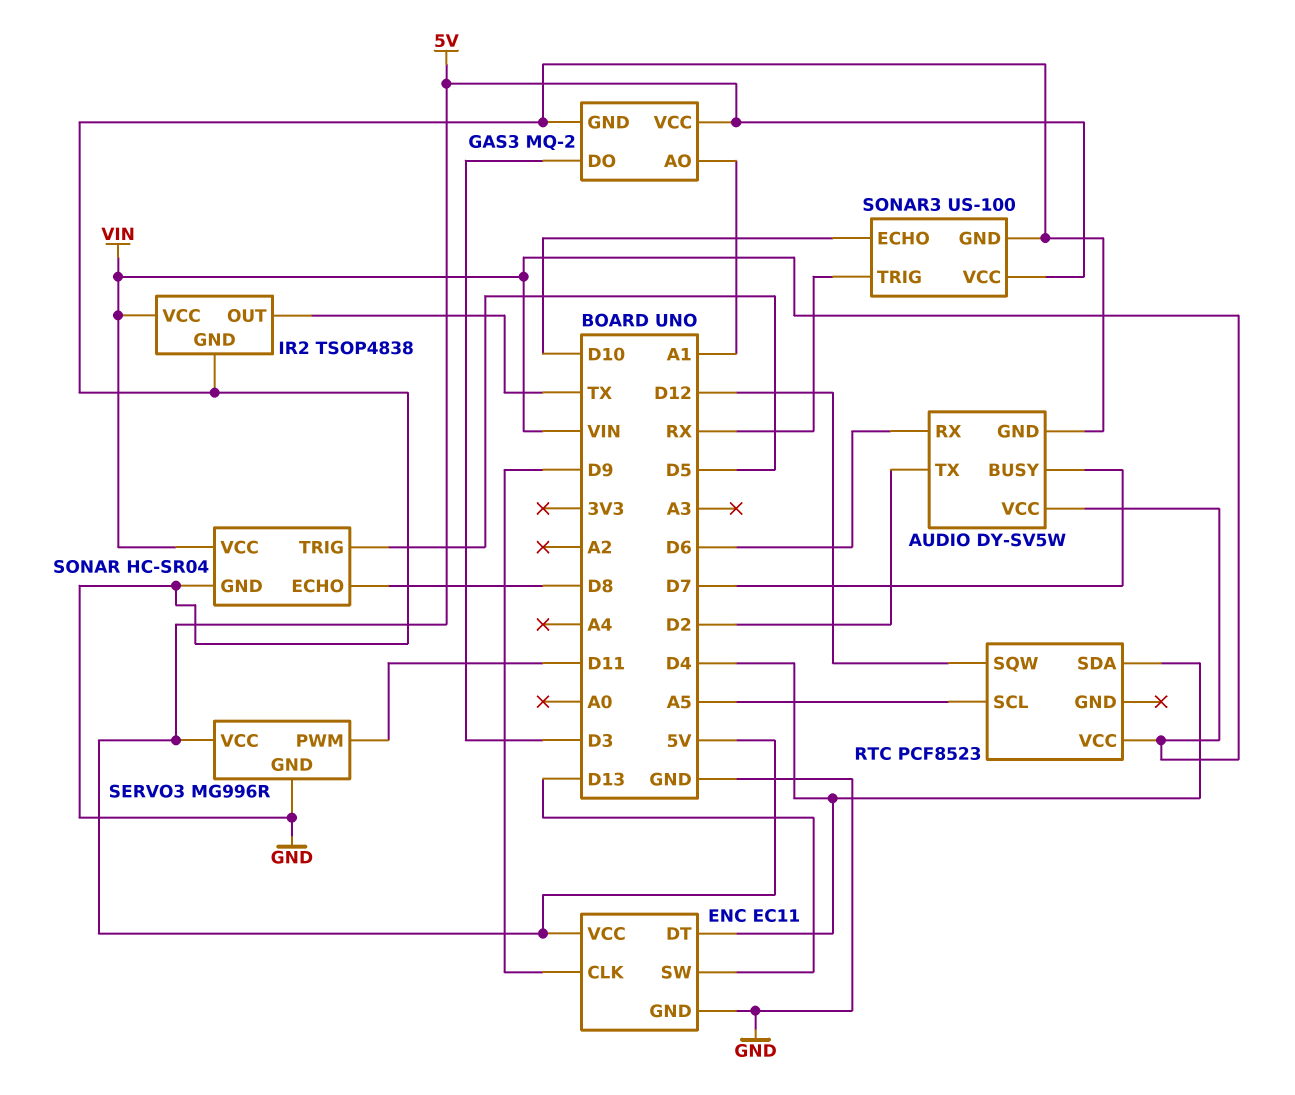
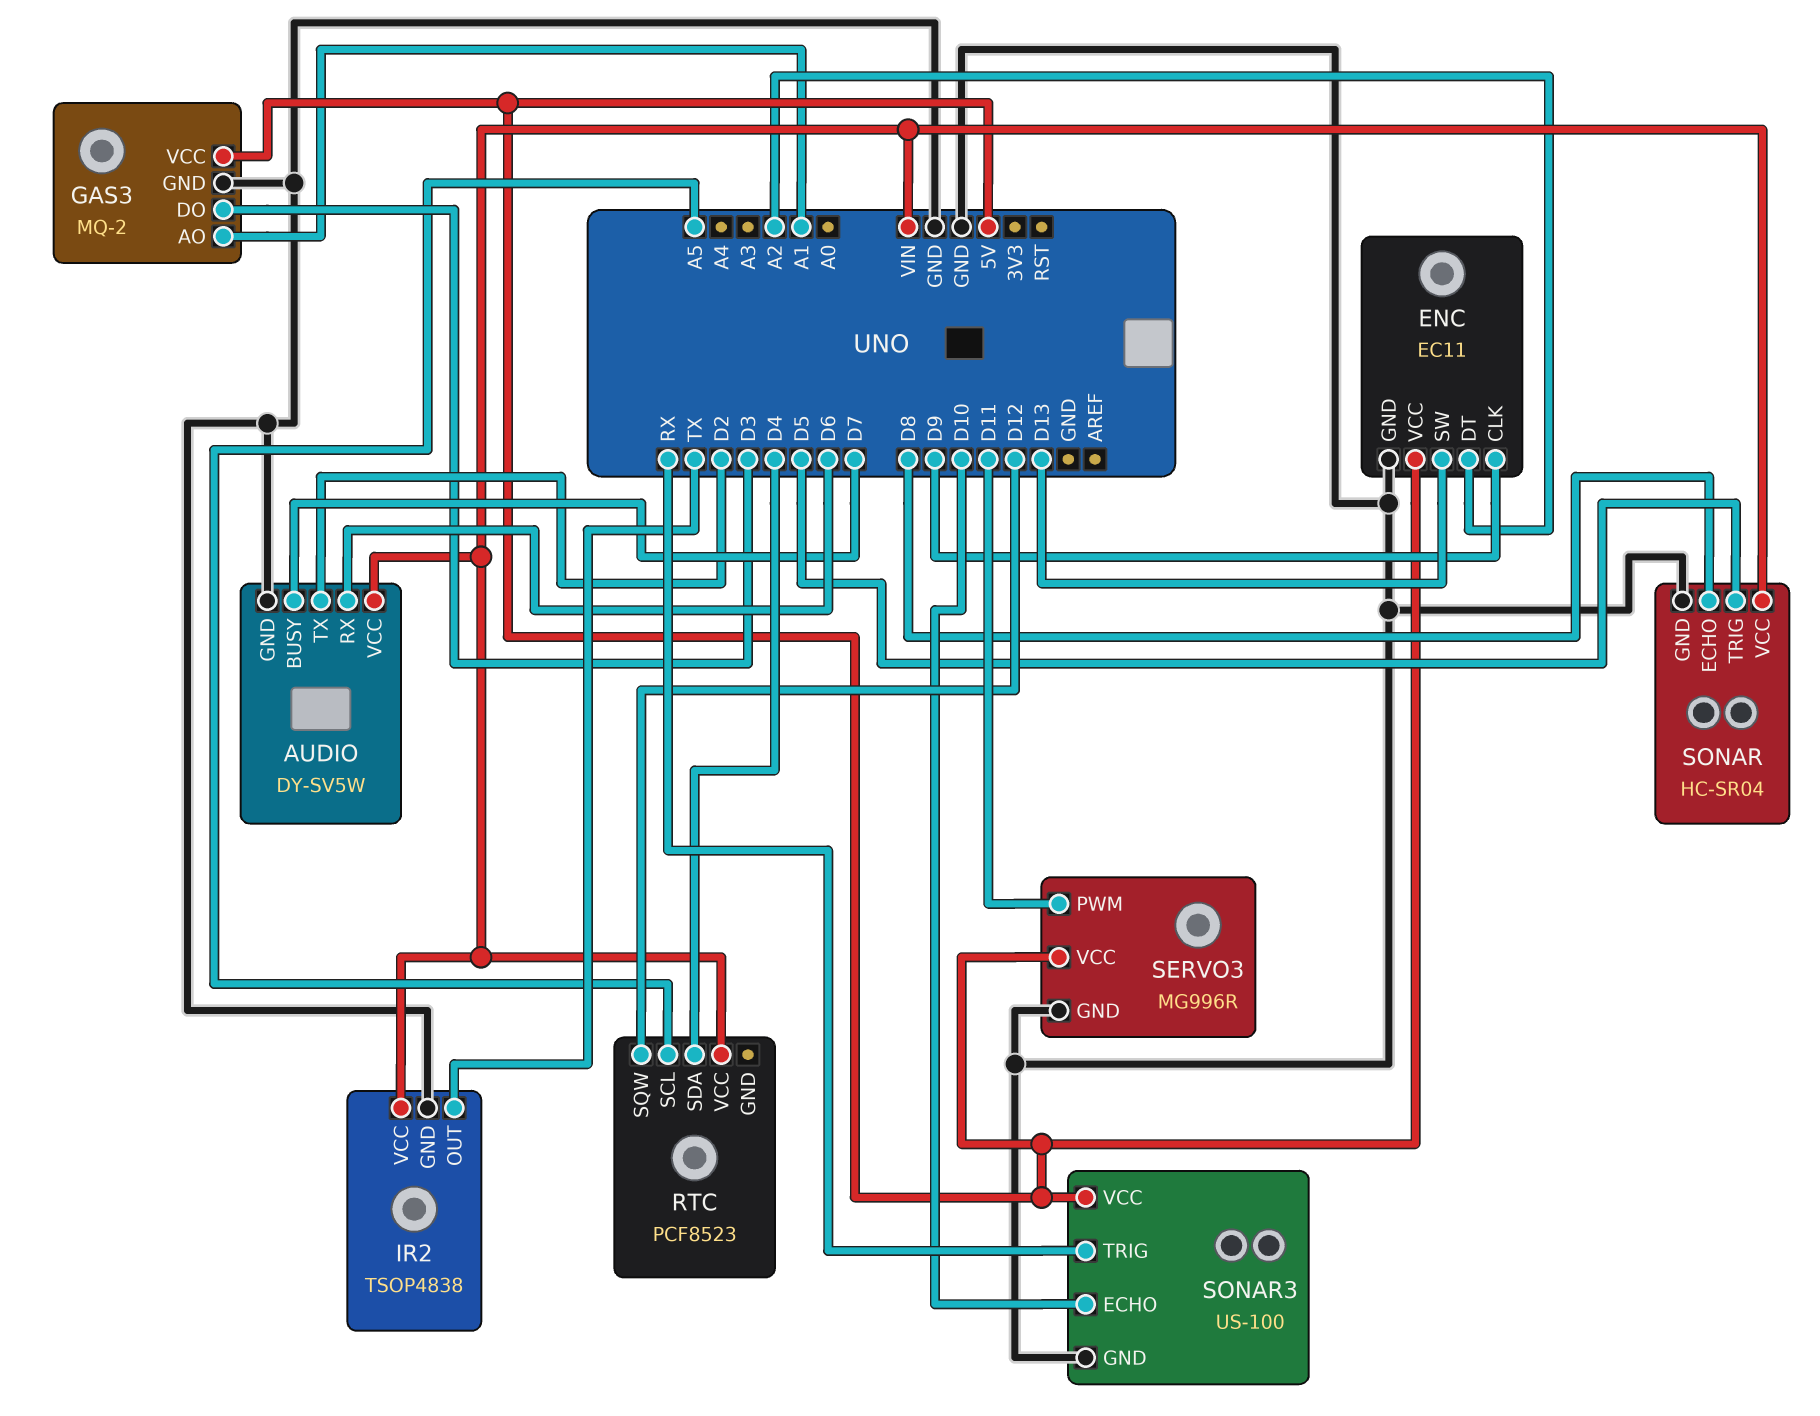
ENC pin DT: D4 -> A2

